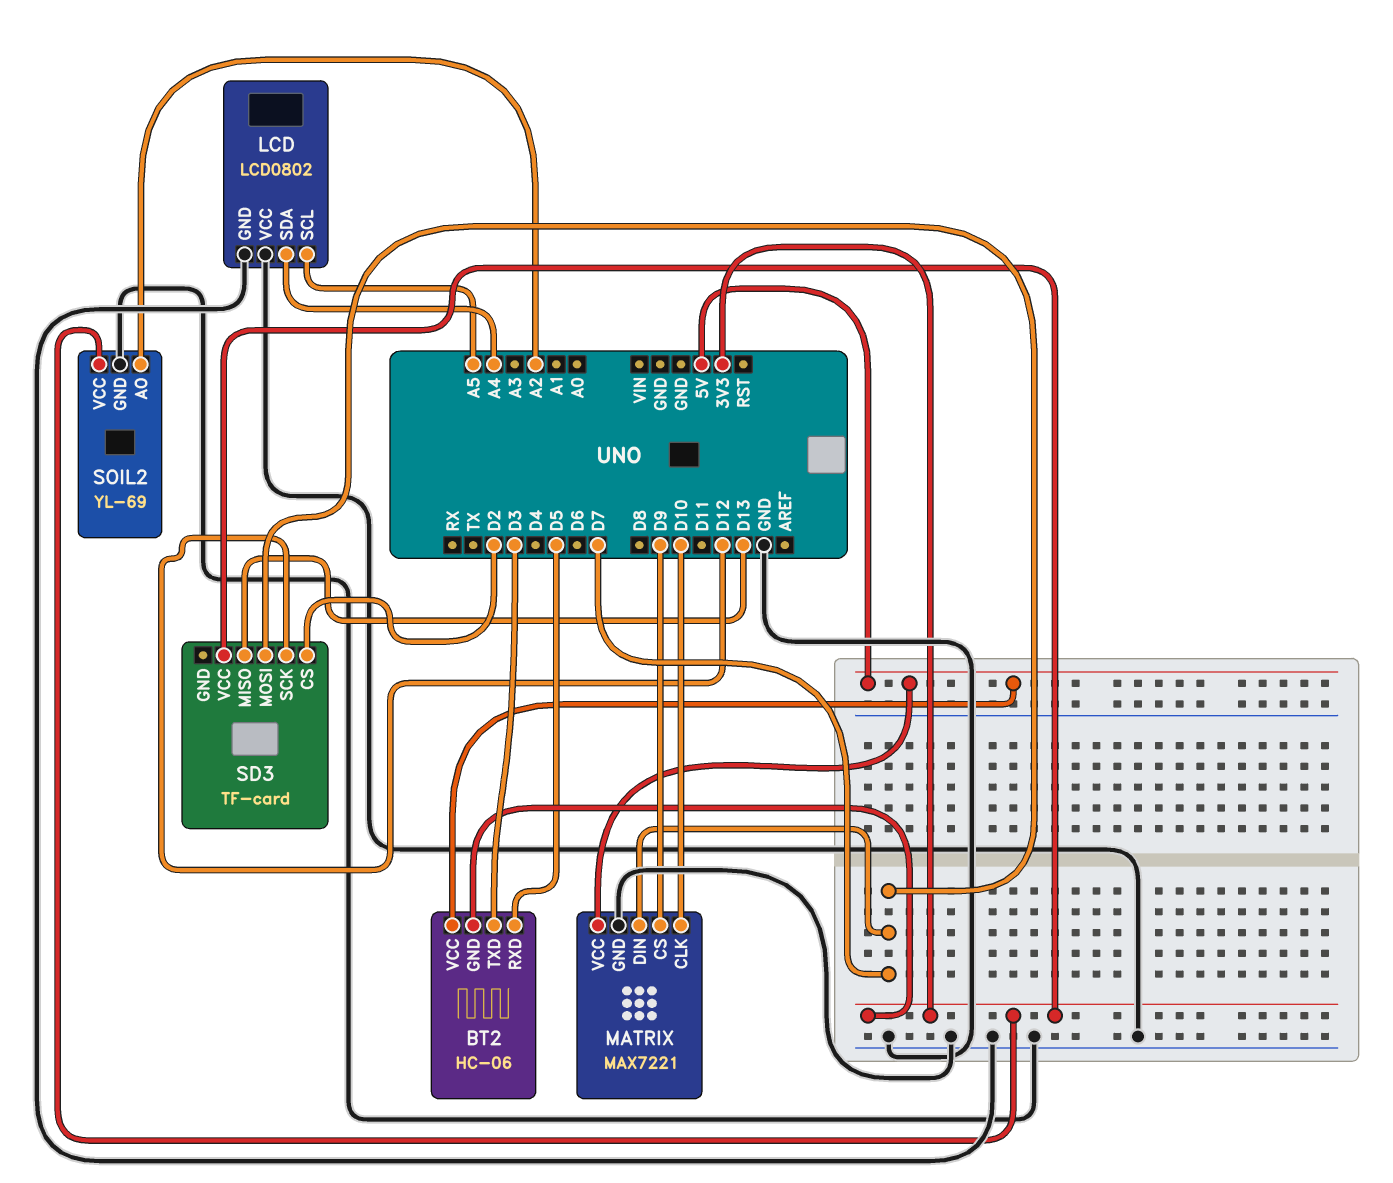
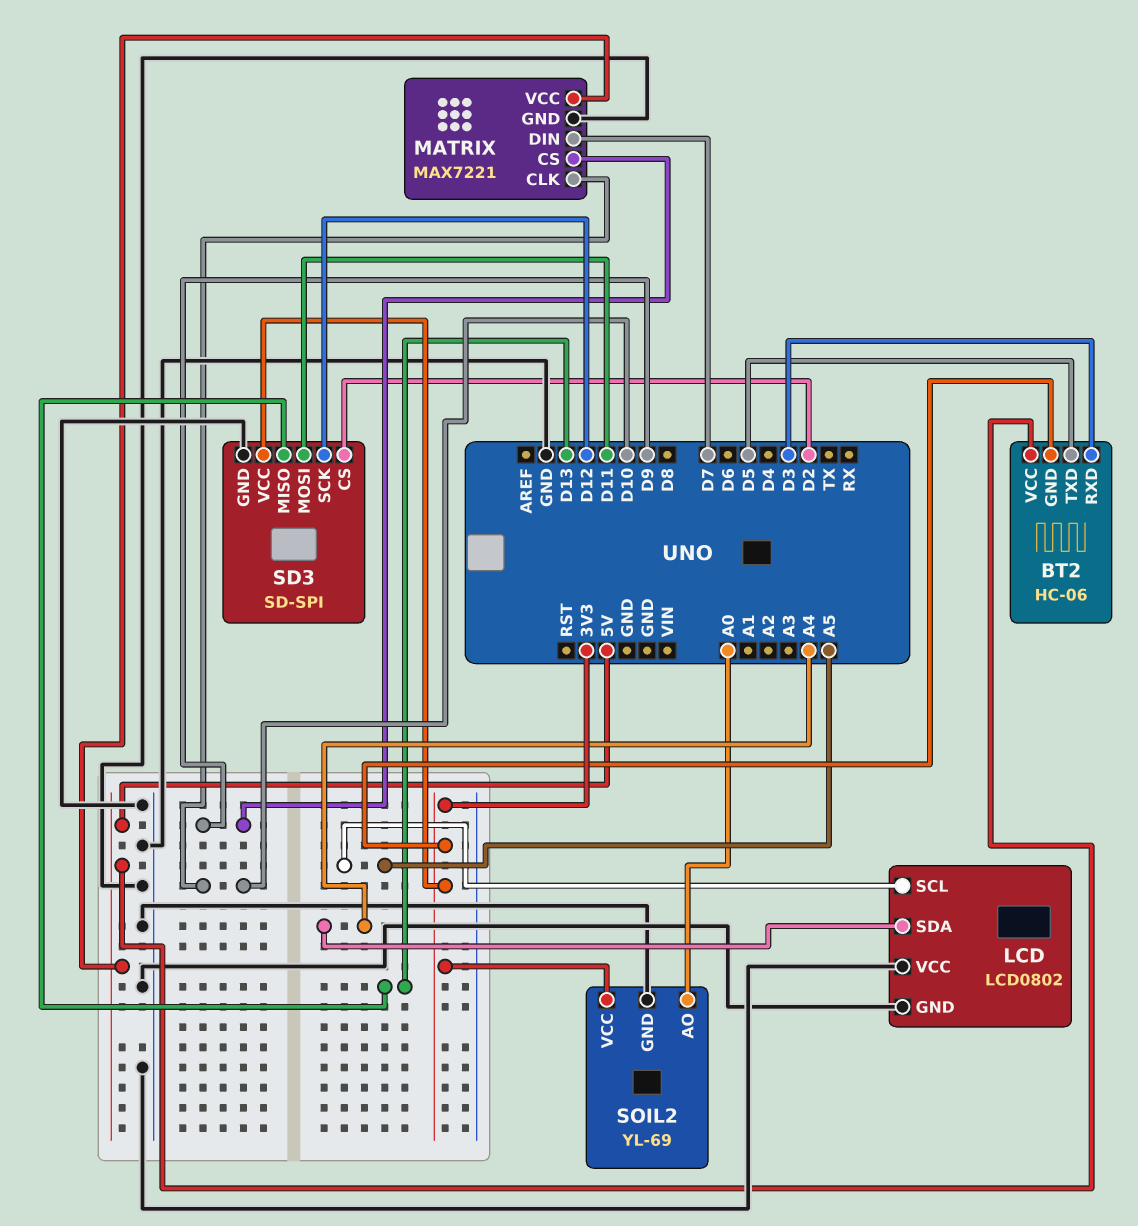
BT2 pin RXD: D5 -> D3
BT2 pin TXD: D3 -> D5
SD3: TF-card -> SD-SPI
SD3 pin GND: none -> GND
SD3 pin MOSI: D7 -> D11
SOIL2 pin AO: A2 -> A0

